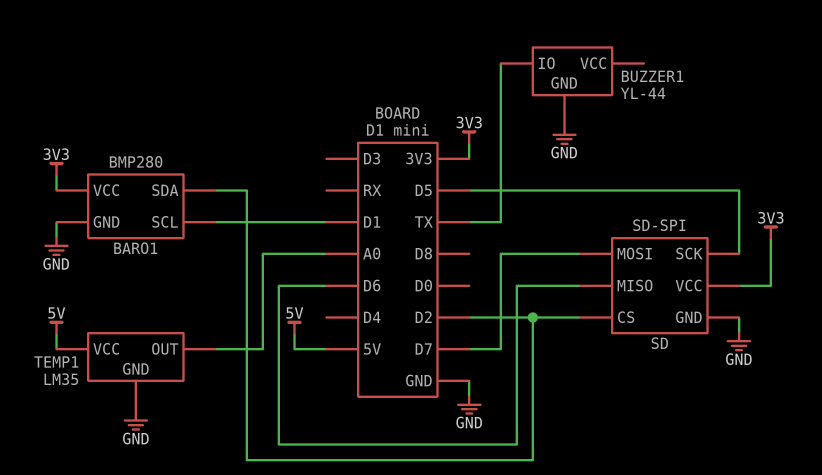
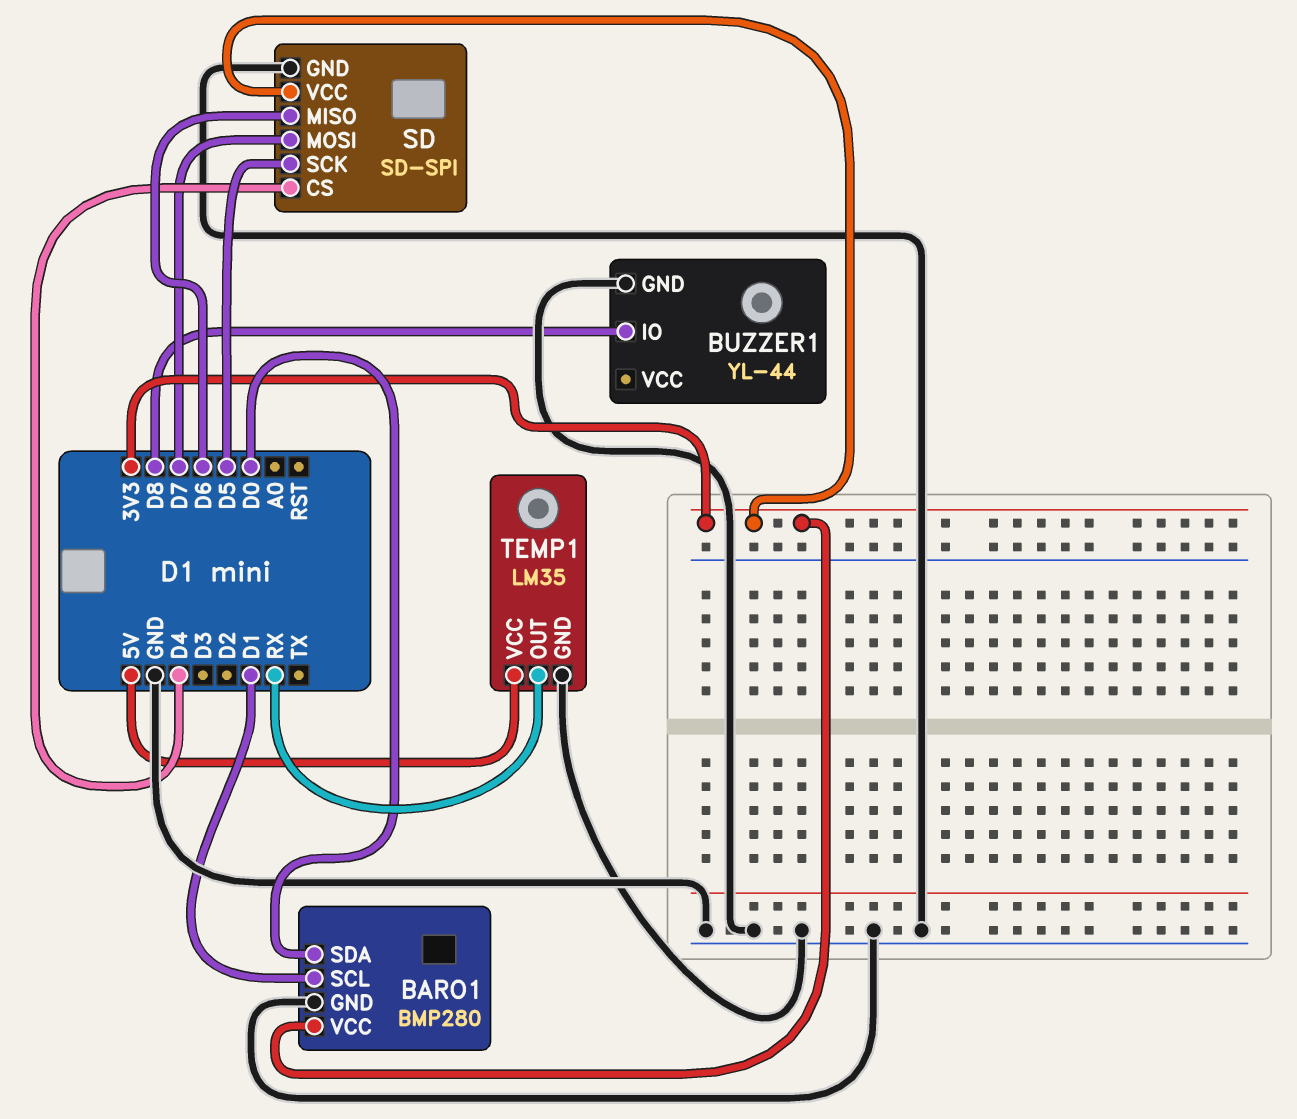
BARO1 pin SDA: D2 -> D0
BUZZER1 pin IO: TX -> D8
SD pin CS: D2 -> D4
TEMP1 pin OUT: A0 -> RX

